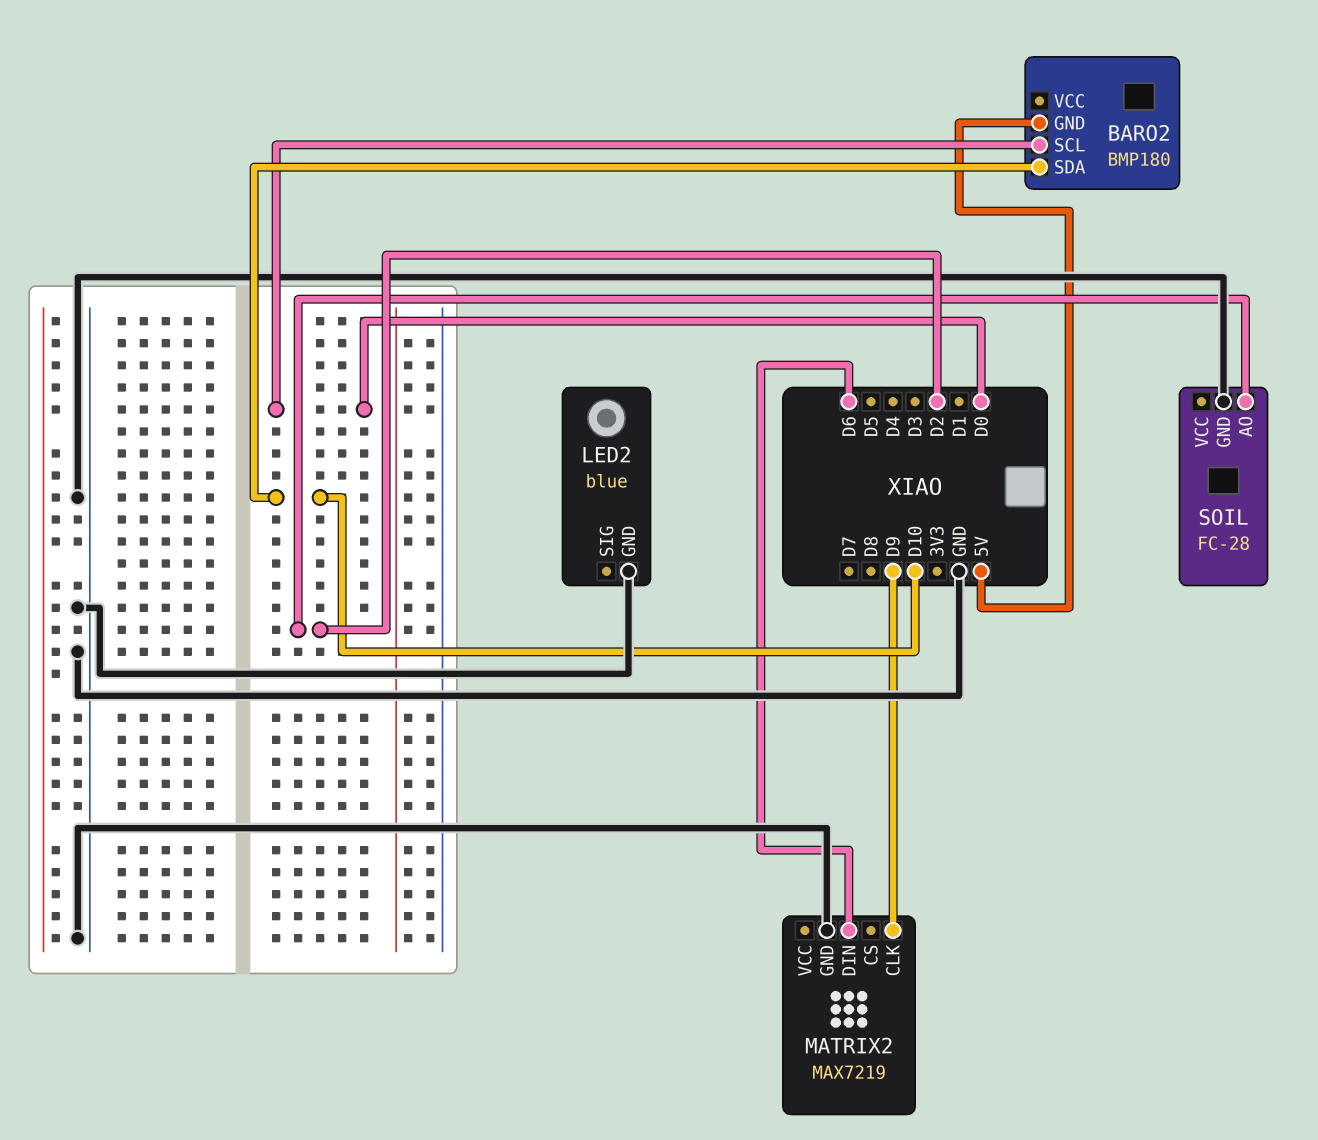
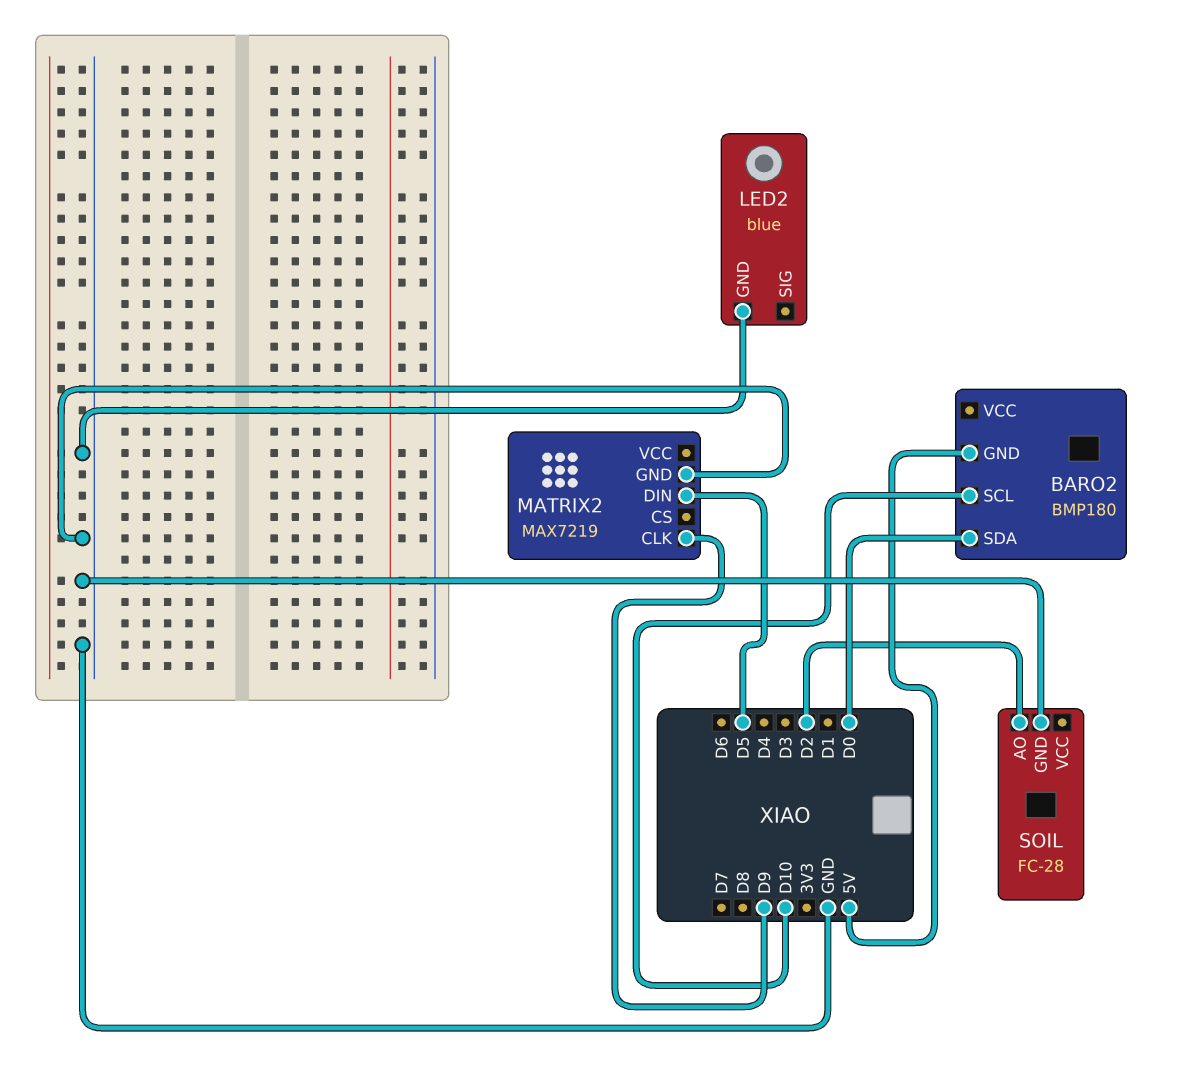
BARO2 pin SCL: D0 -> D10
BARO2 pin SDA: D10 -> D0
MATRIX2 pin DIN: D6 -> D5

